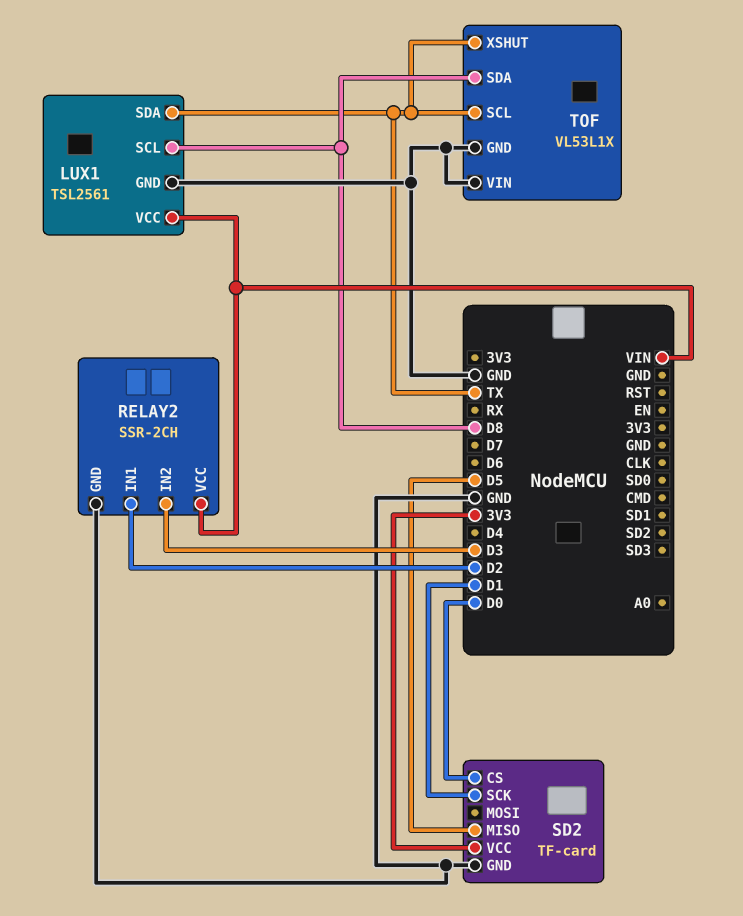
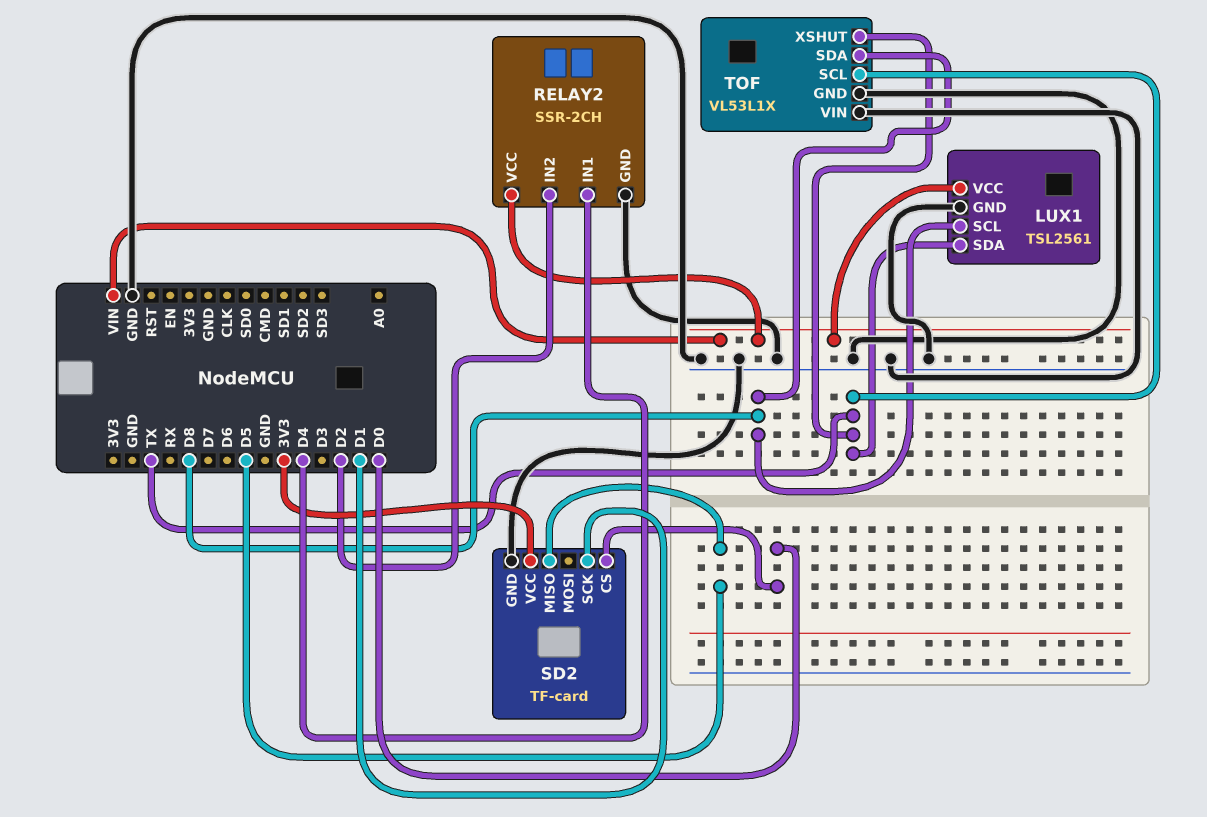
RELAY2 pin IN1: D2 -> D4
RELAY2 pin IN2: D3 -> D2

